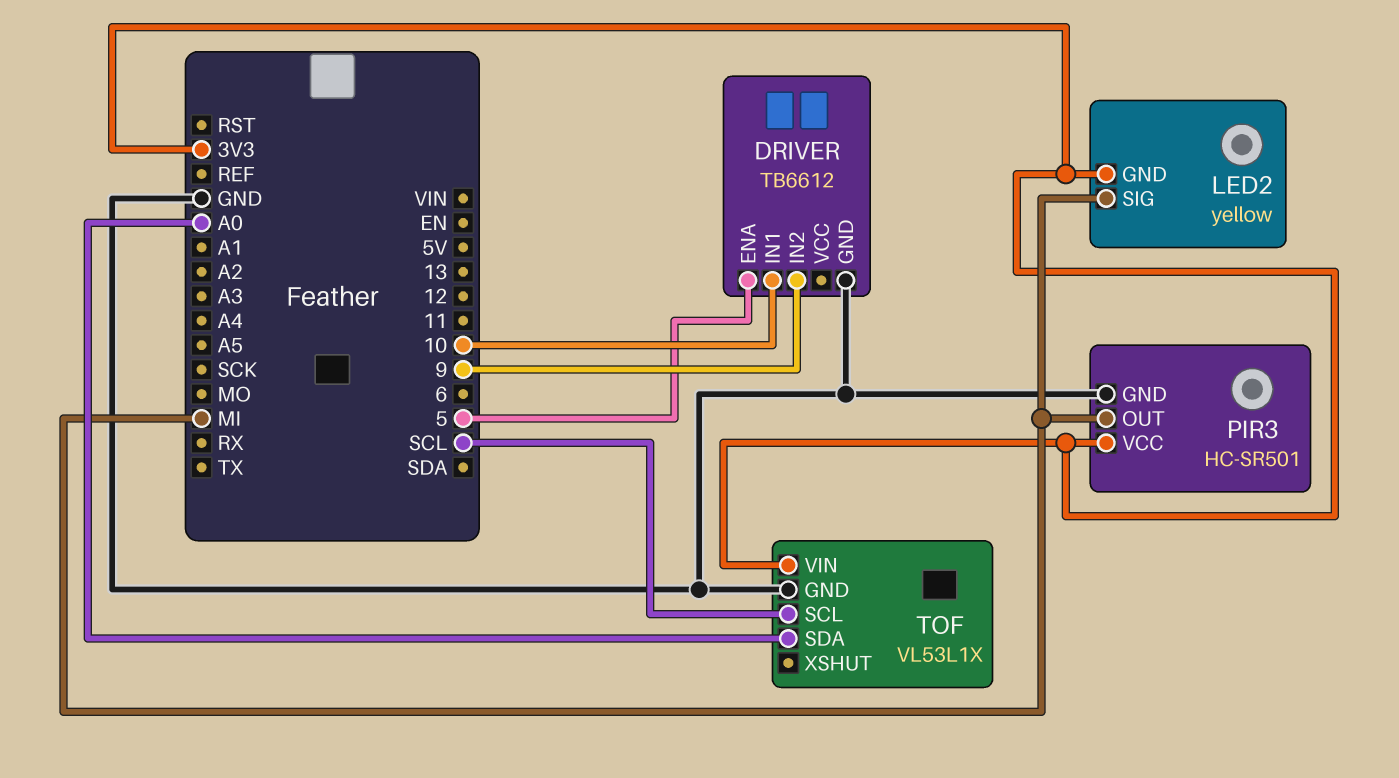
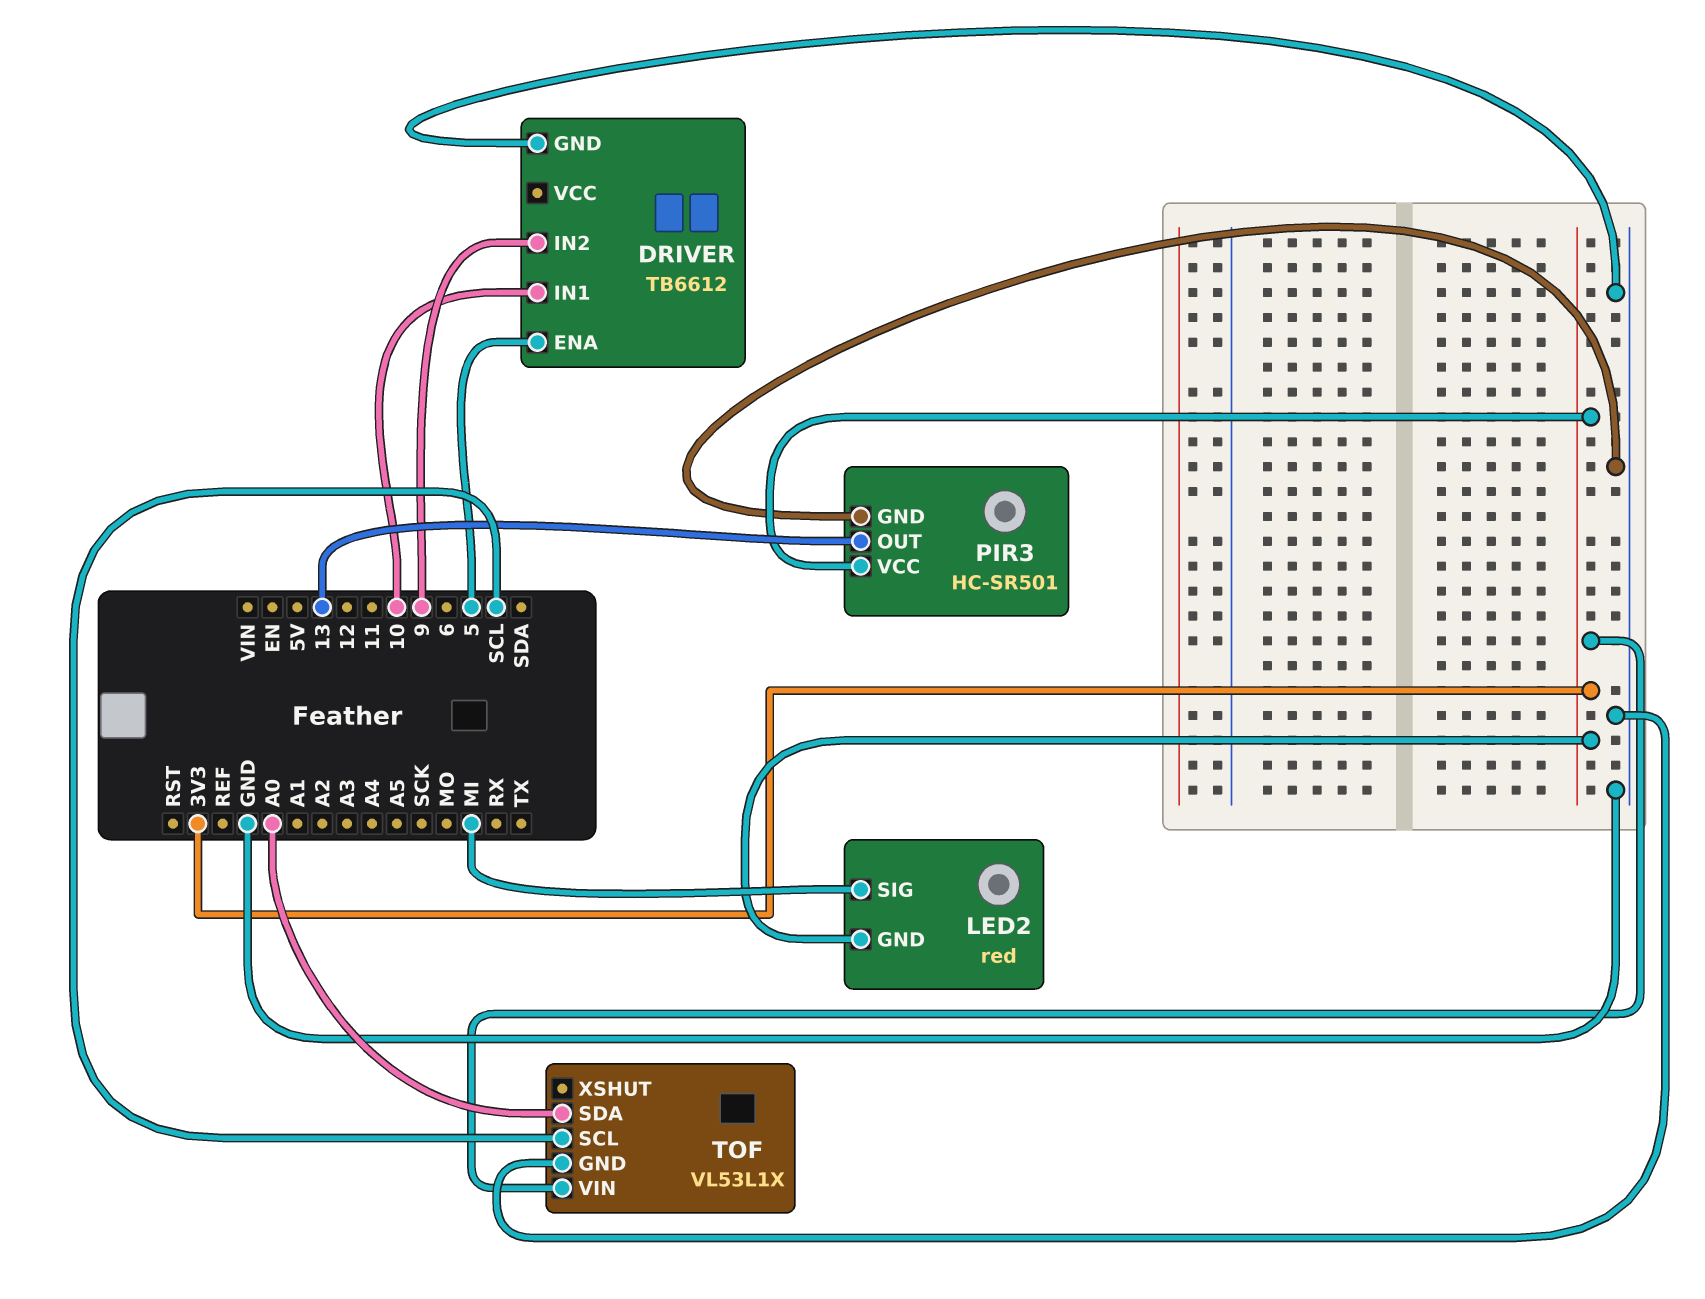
LED2: yellow -> red
PIR3 pin OUT: MI -> 13

